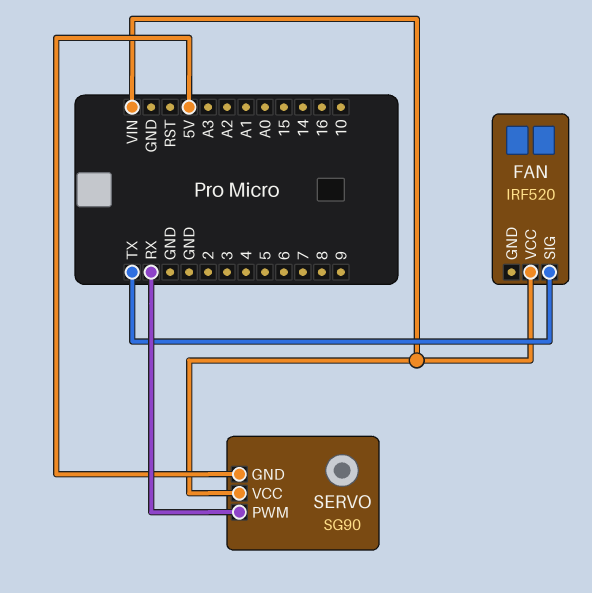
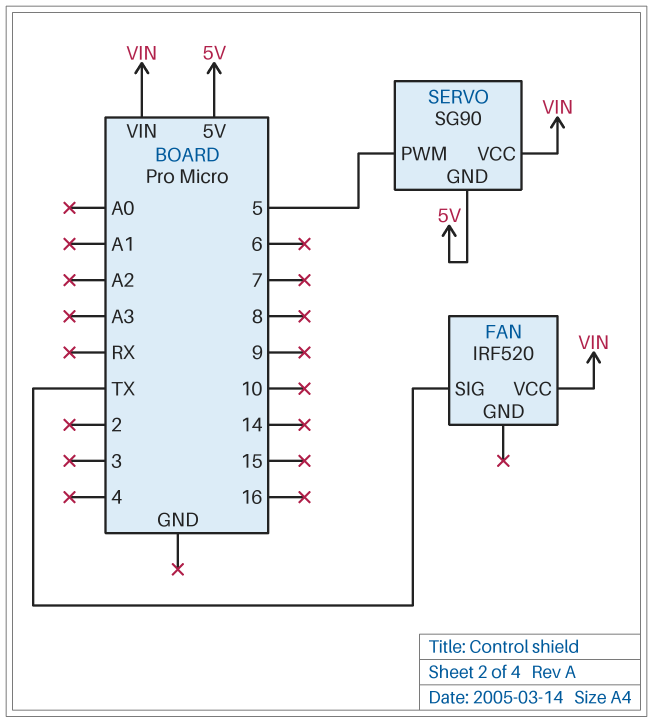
SERVO pin PWM: RX -> 5

